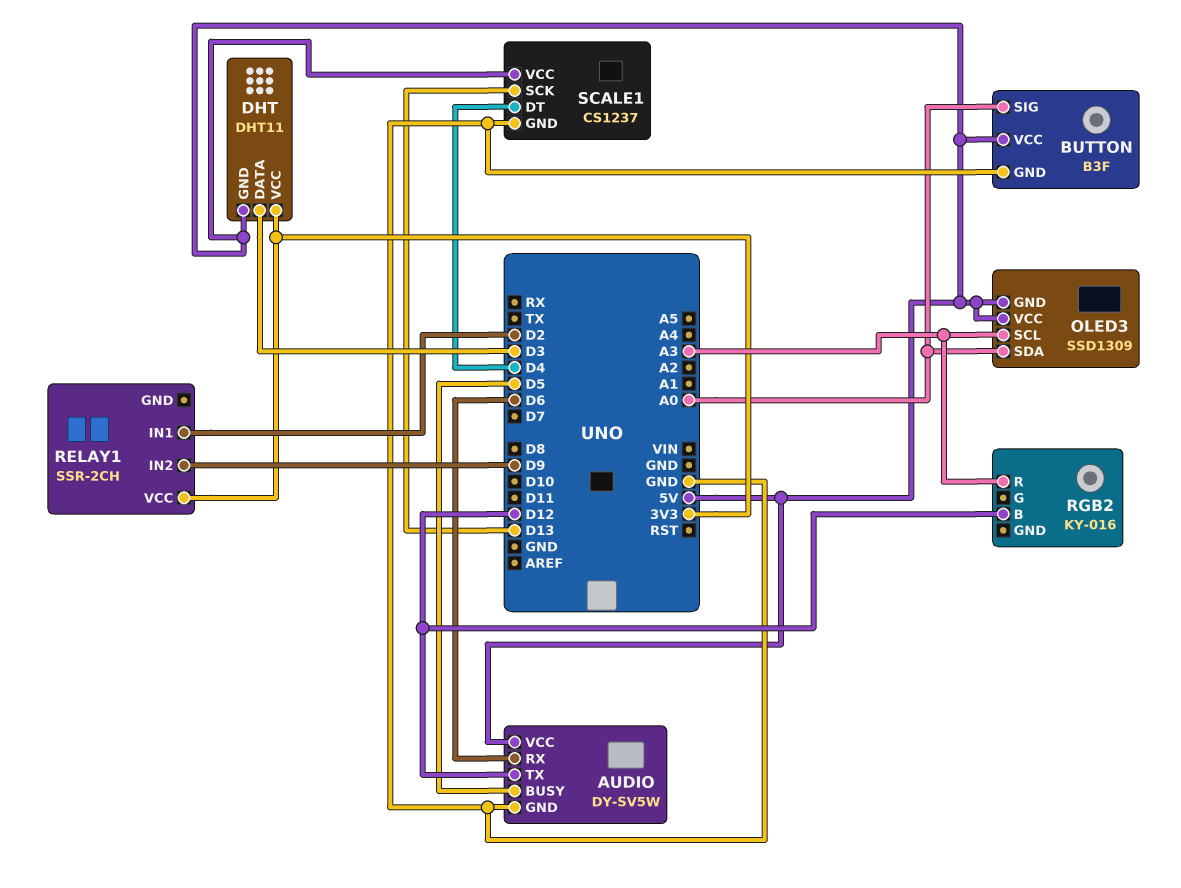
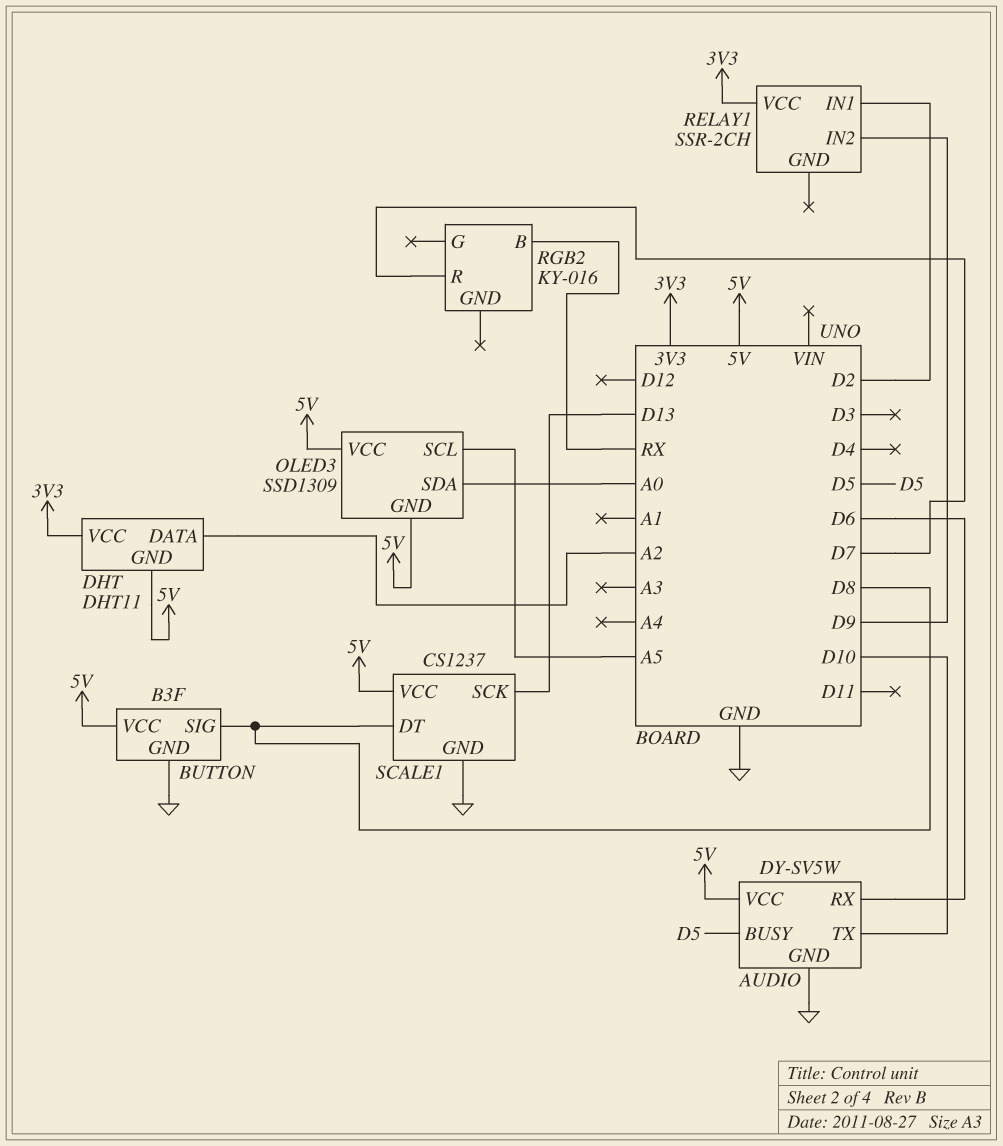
AUDIO pin TX: D12 -> D10
BUTTON pin SIG: A0 -> D8
DHT pin DATA: D3 -> A2
OLED3 pin SCL: A3 -> A5
RGB2 pin B: D12 -> RX
RGB2 pin R: A3 -> D7
SCALE1 pin DT: D4 -> D8

